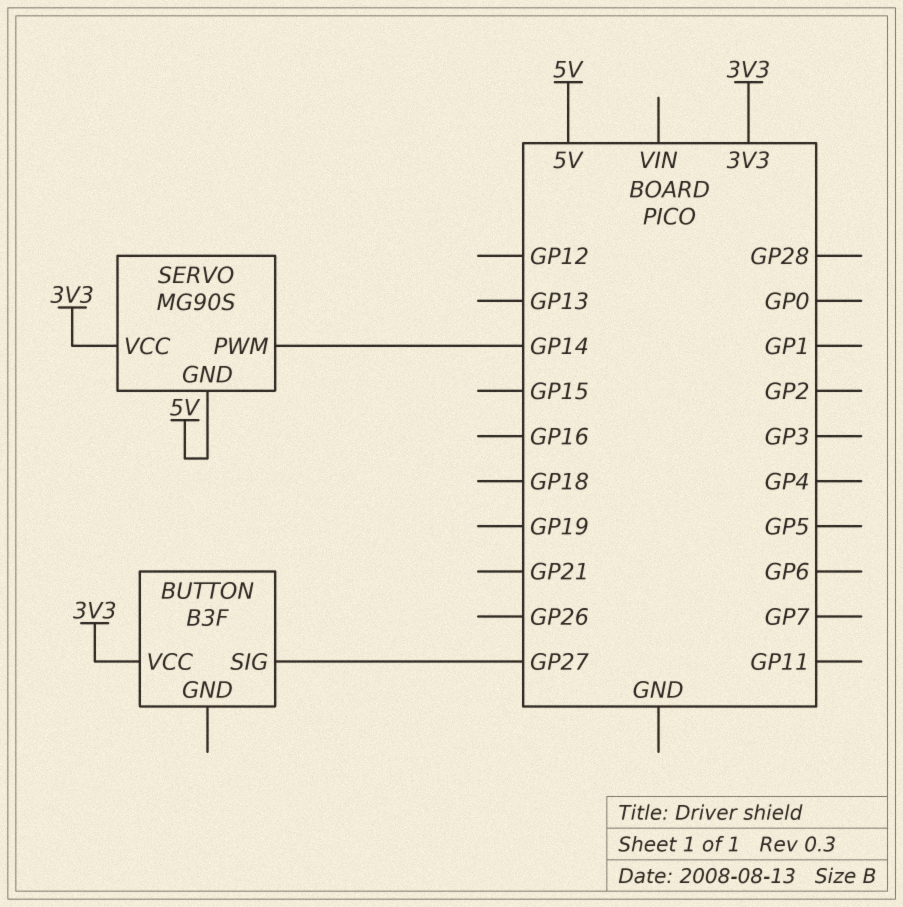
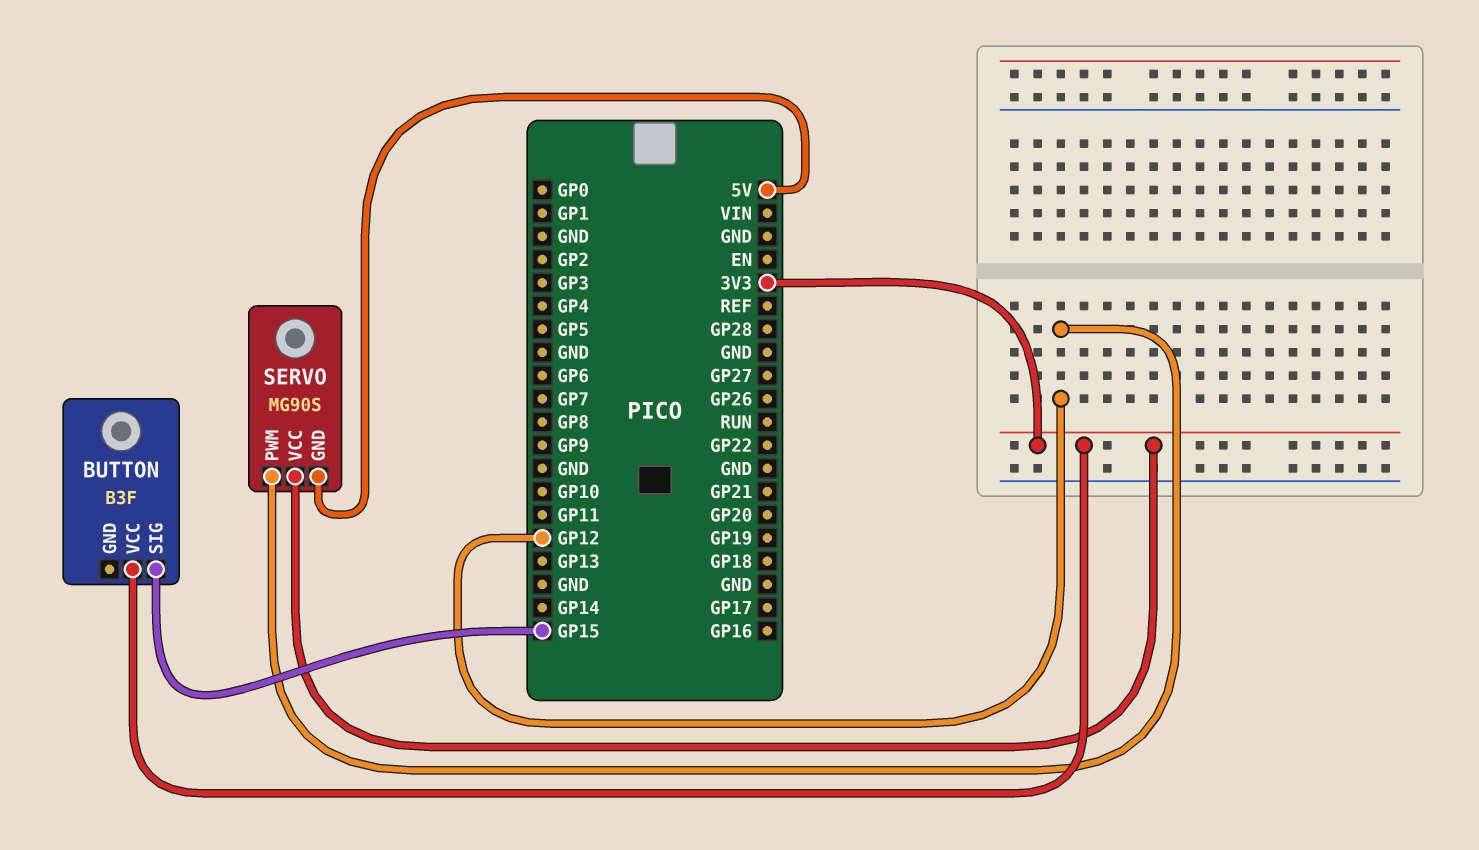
BUTTON pin SIG: GP27 -> GP15
SERVO pin PWM: GP14 -> GP12

